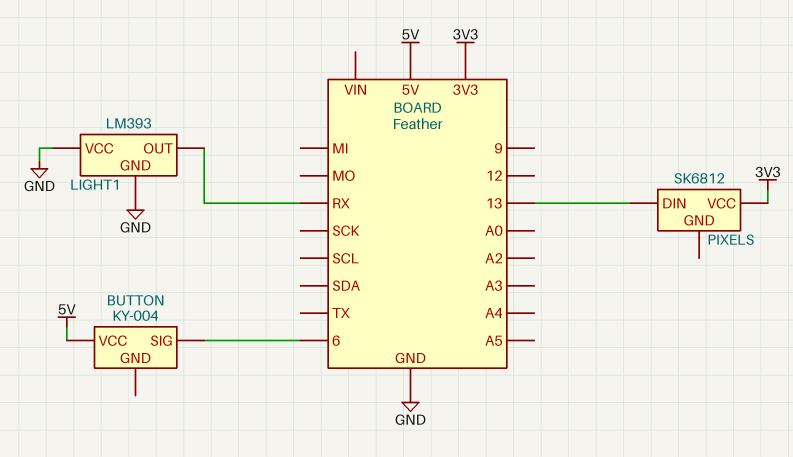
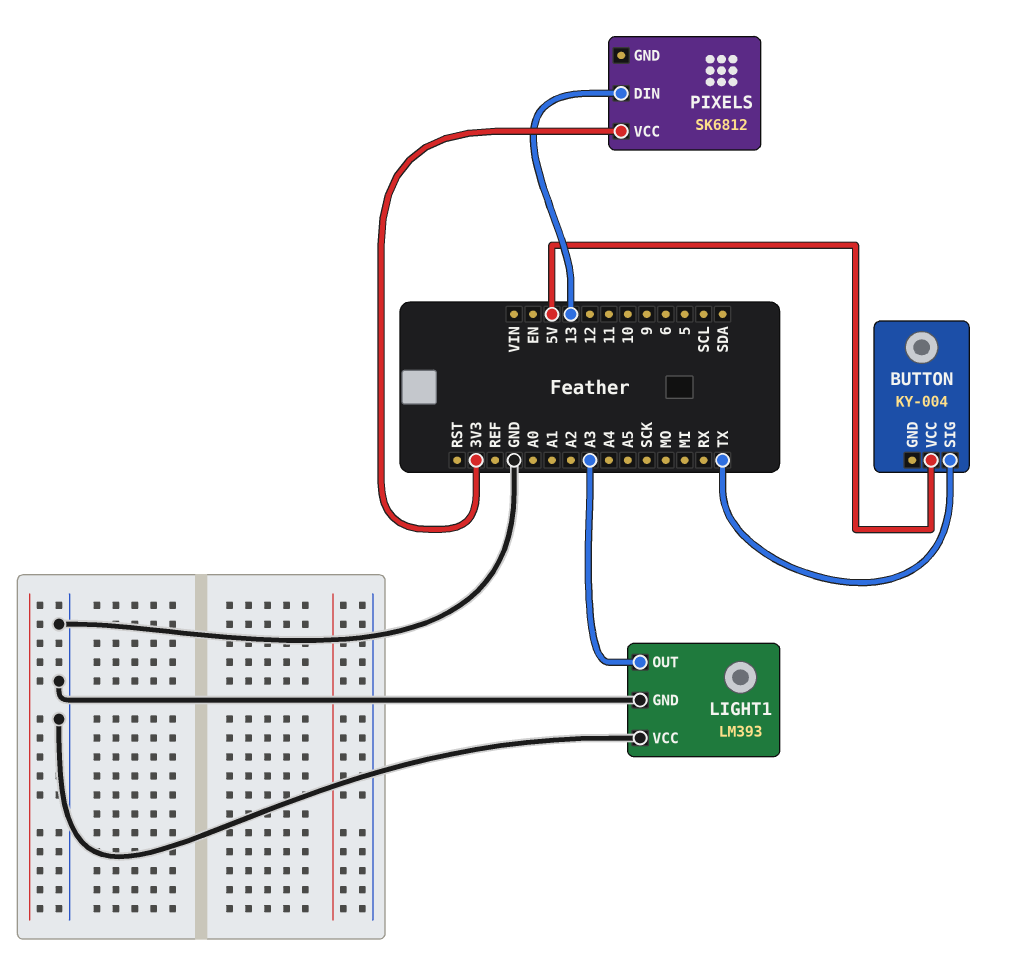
BUTTON pin SIG: 6 -> TX
LIGHT1 pin OUT: RX -> A3

